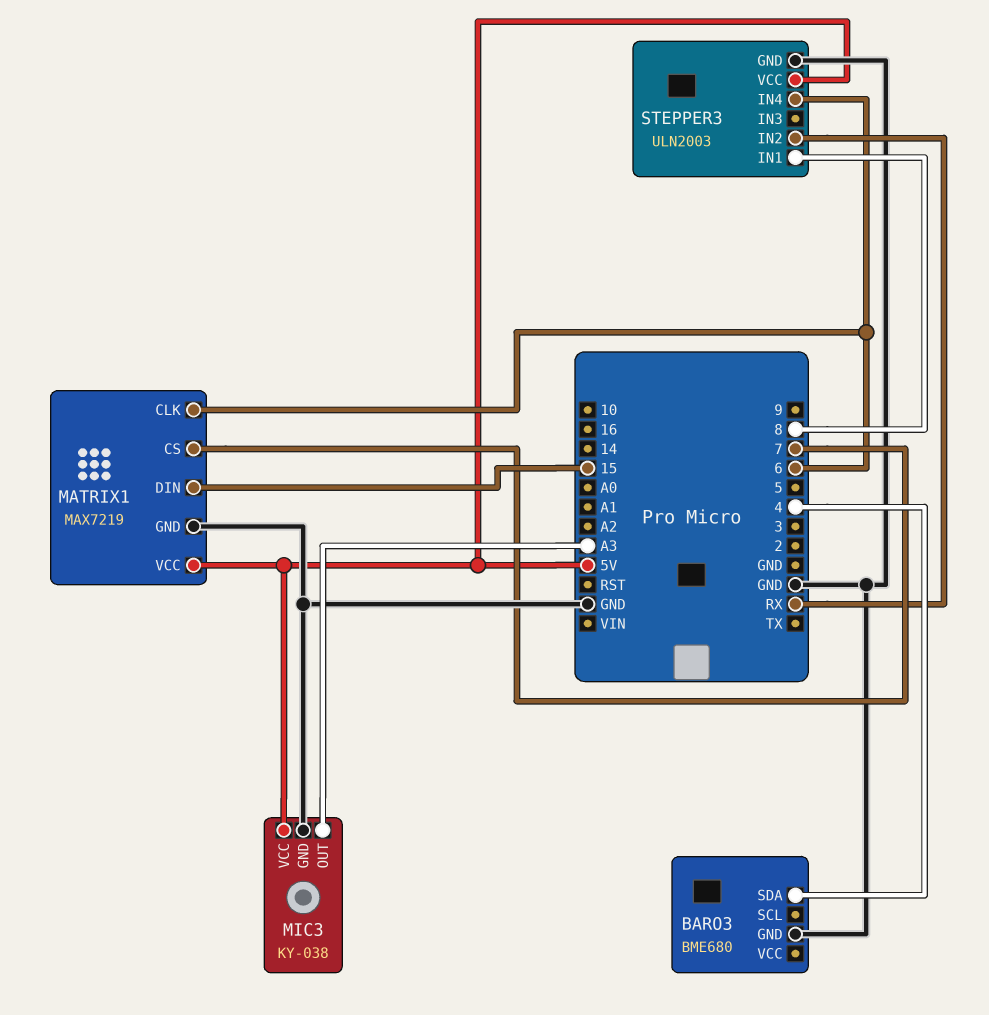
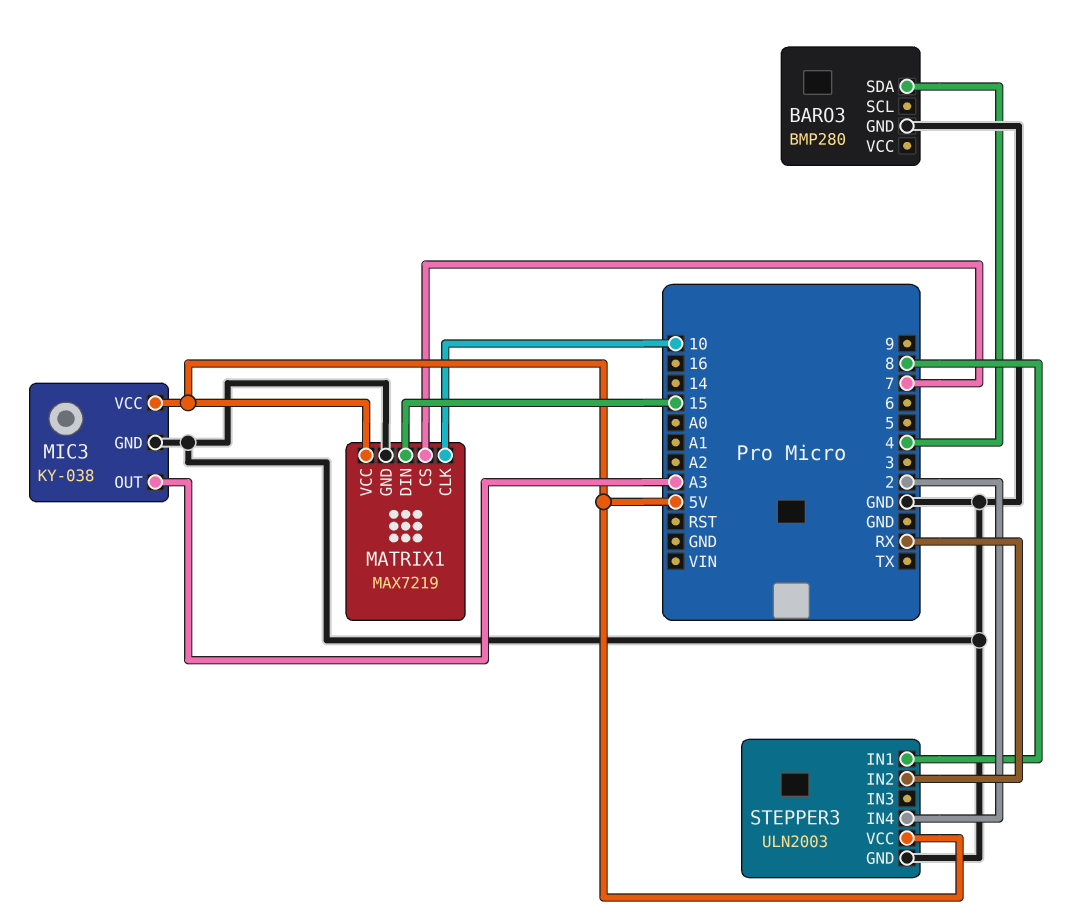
BARO3: BME680 -> BMP280
MATRIX1 pin CLK: 6 -> 10
STEPPER3 pin IN4: 6 -> 2

